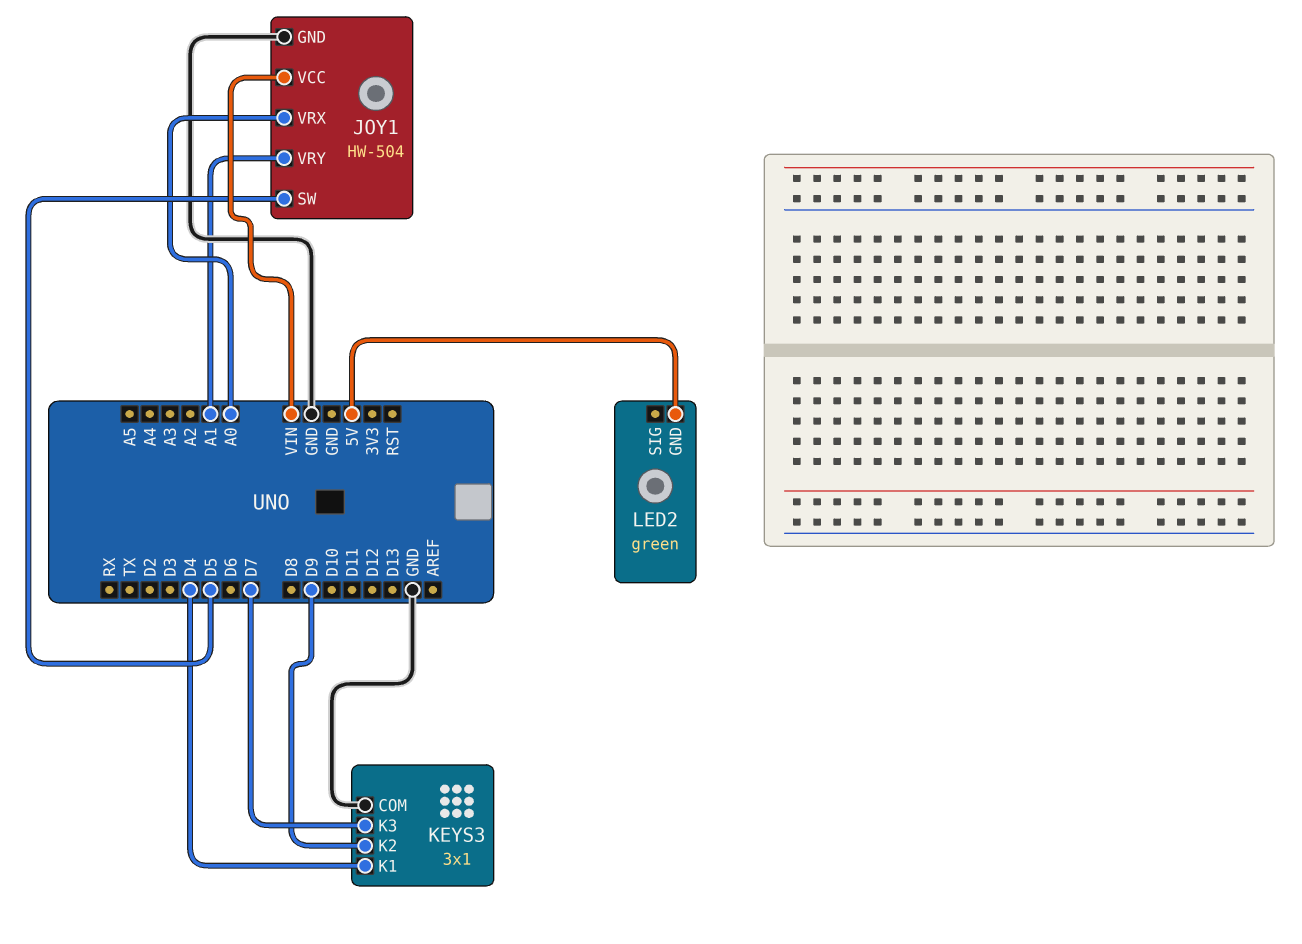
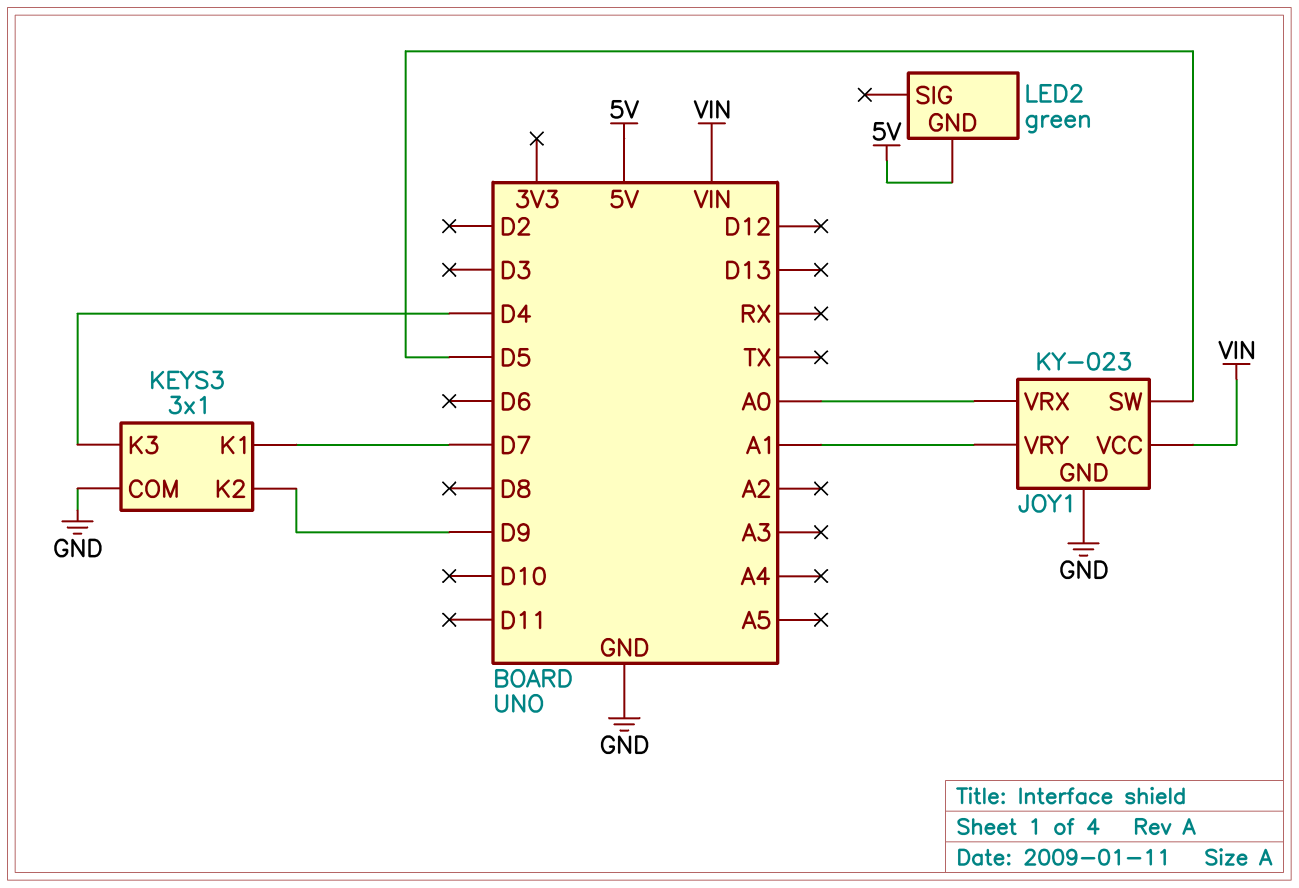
JOY1: HW-504 -> KY-023
KEYS3 pin K1: D4 -> D7
KEYS3 pin K3: D7 -> D4

